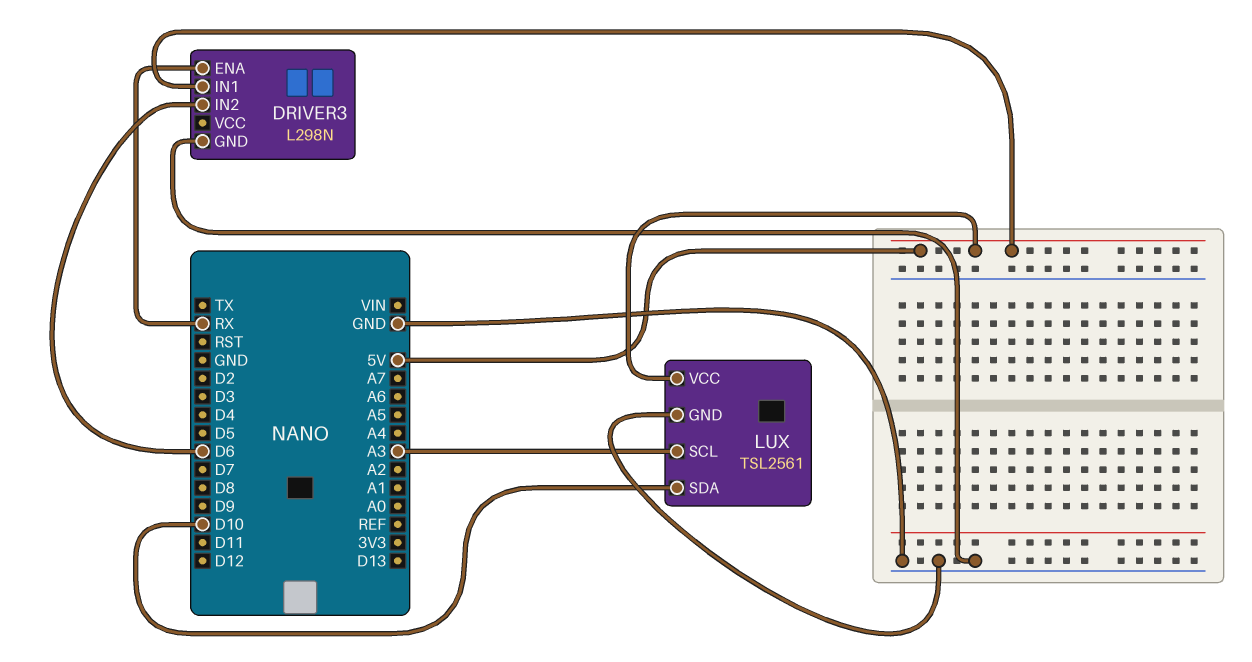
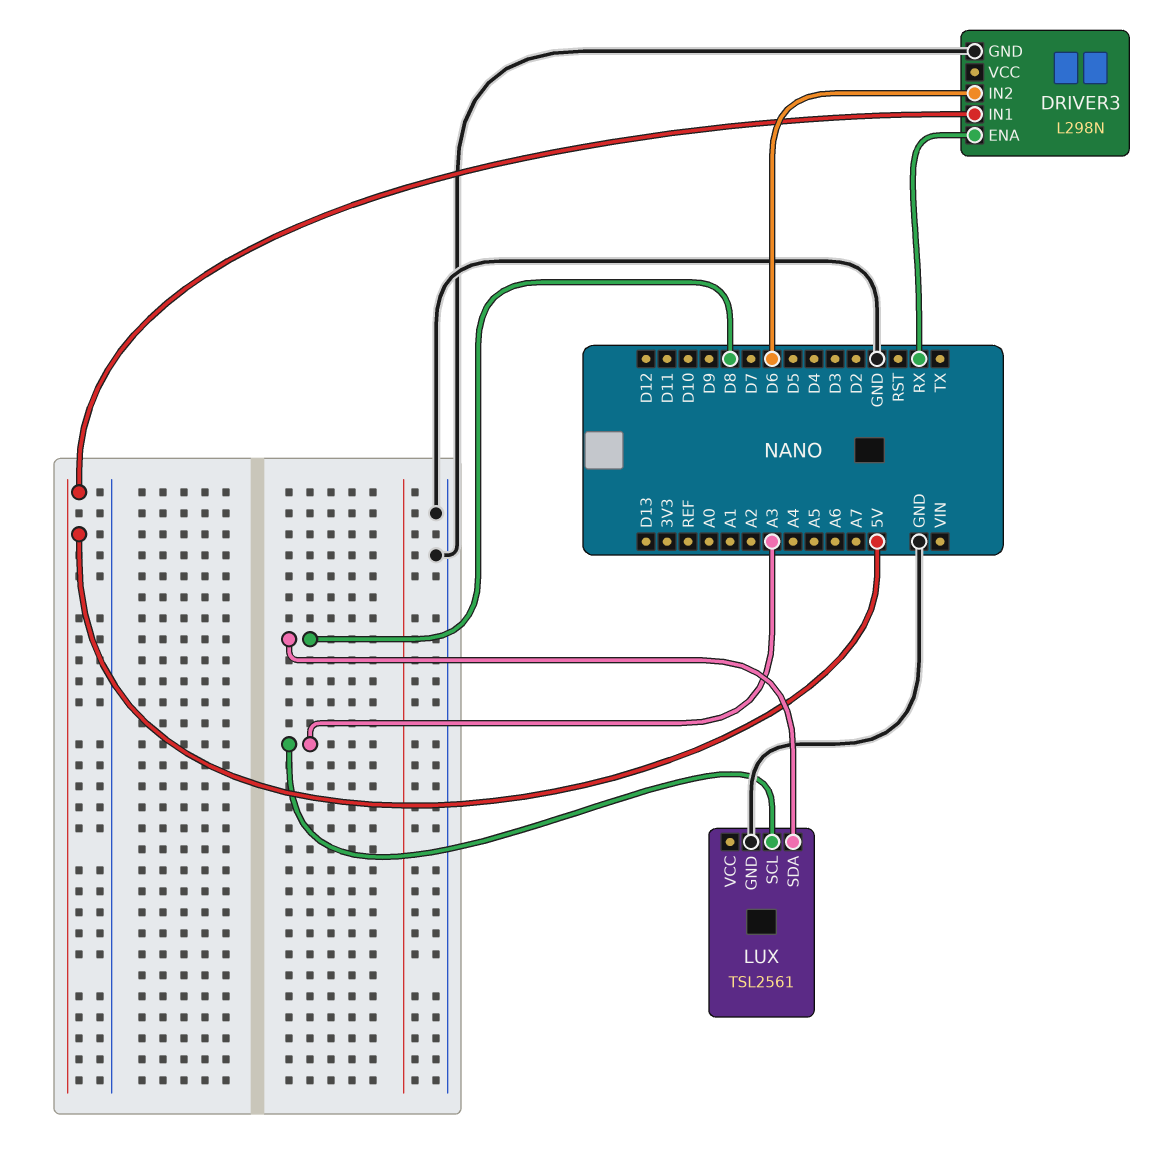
LUX pin SDA: D10 -> D8
LUX pin VCC: 5V -> none

